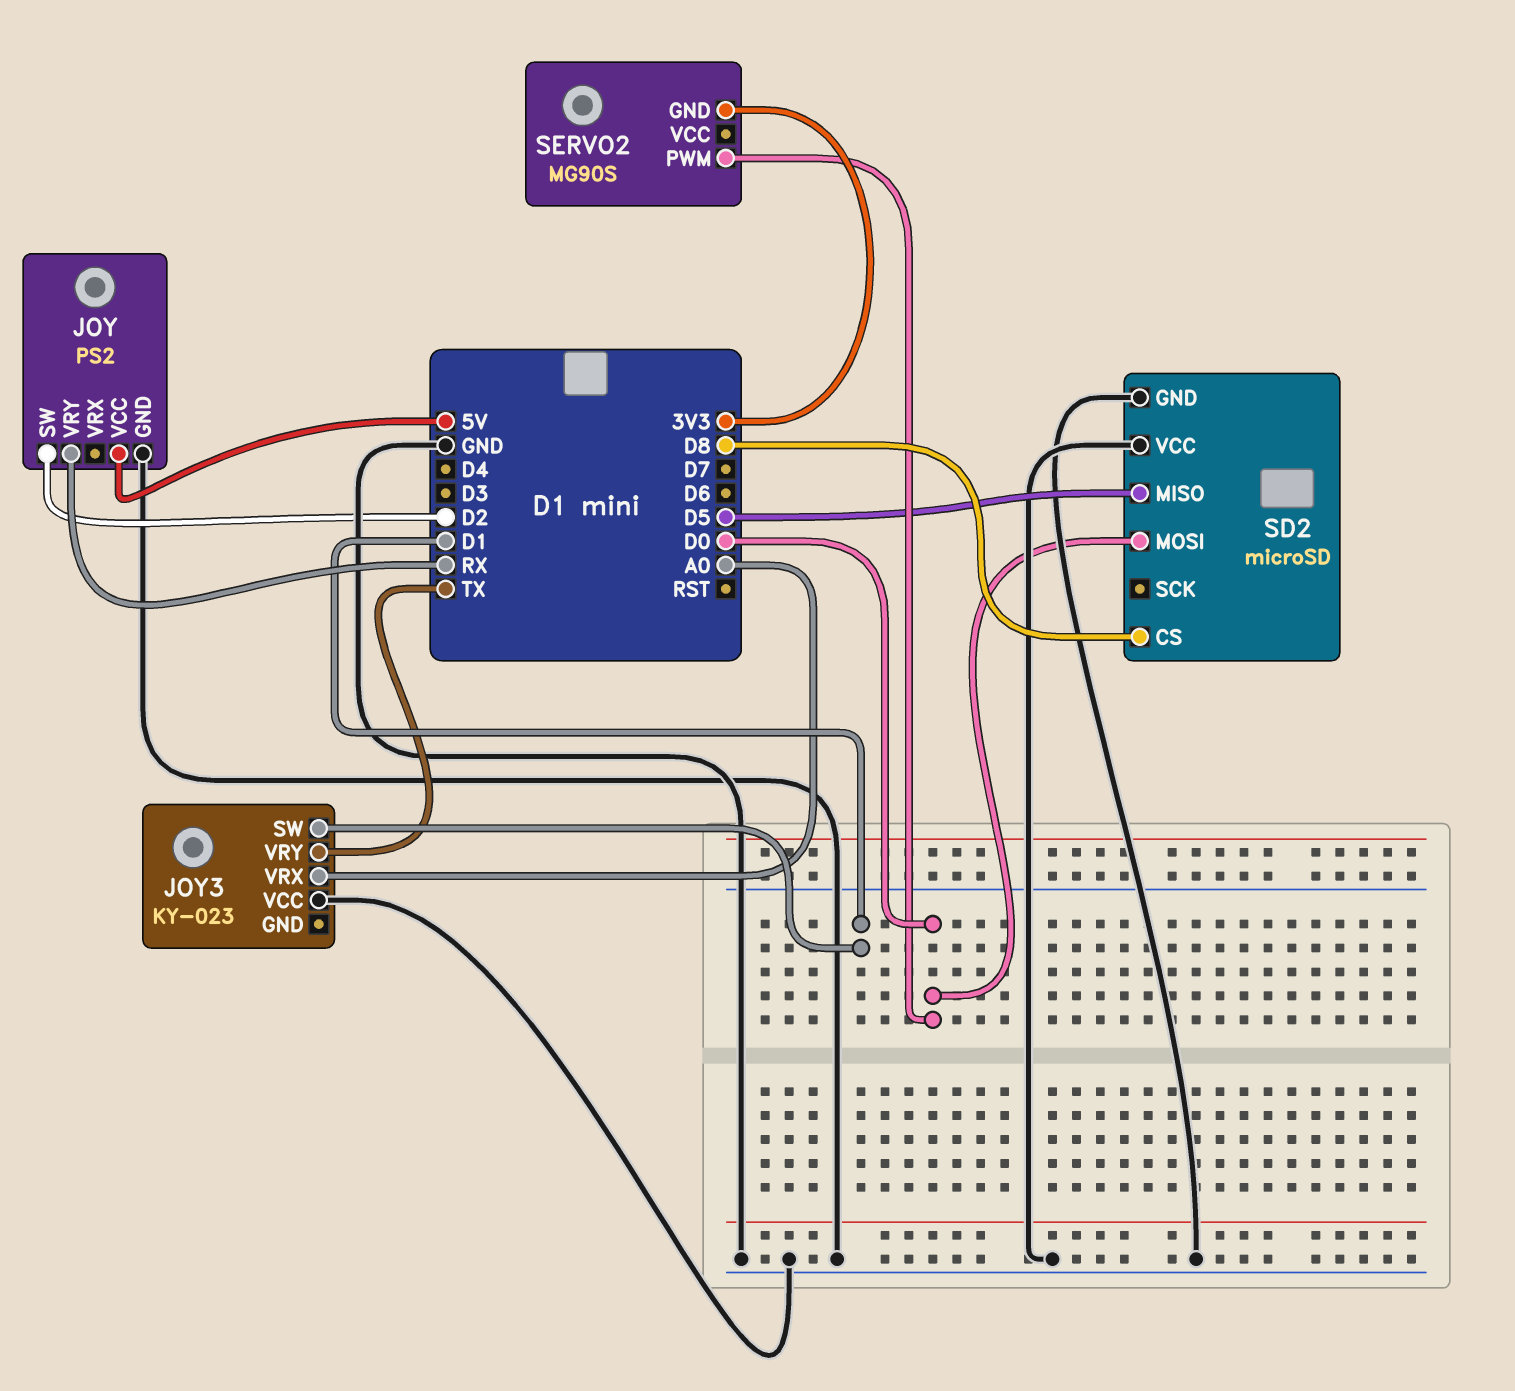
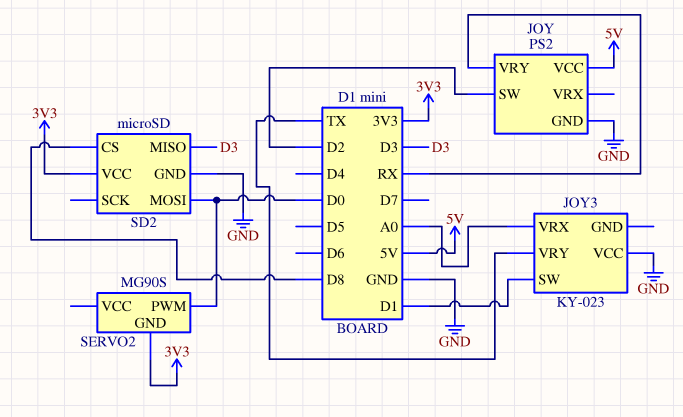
SD2 pin MISO: D5 -> D3
SD2 pin VCC: GND -> 3V3

